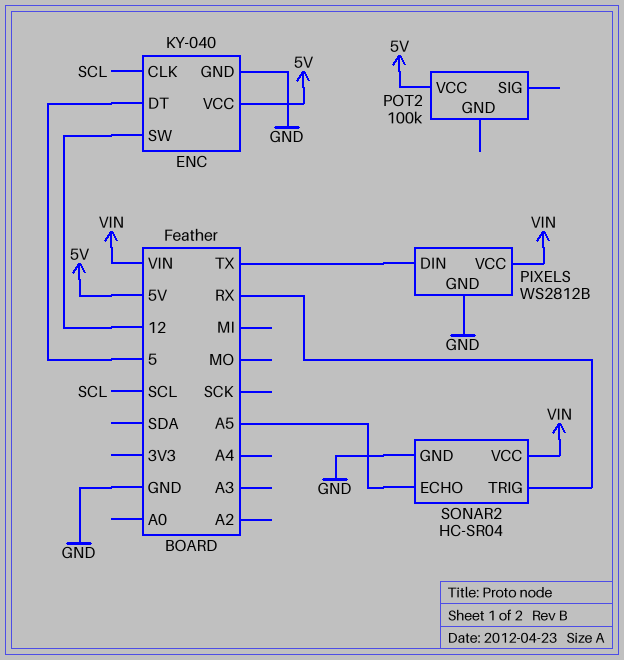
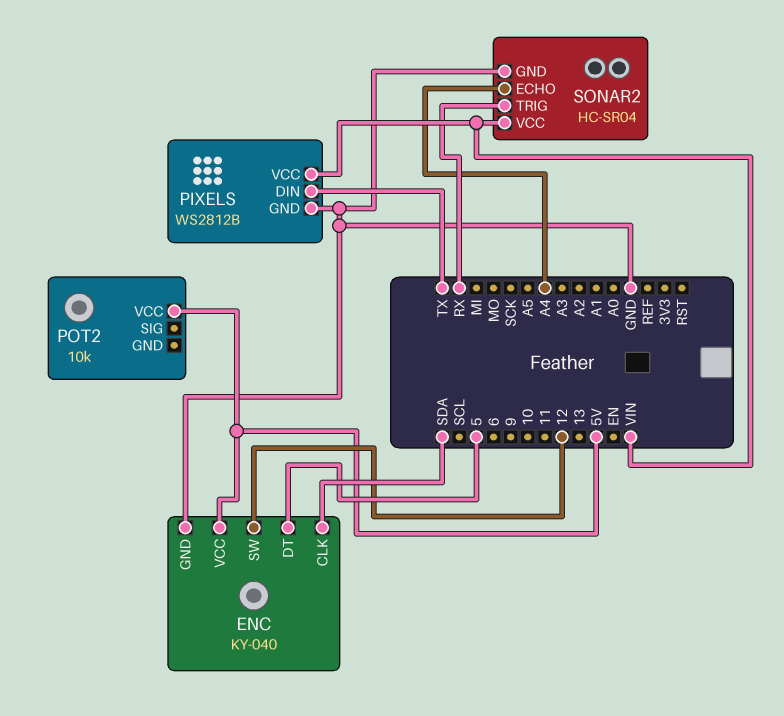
ENC pin CLK: SCL -> SDA
POT2: 100k -> 10k
SONAR2 pin ECHO: A5 -> A4

